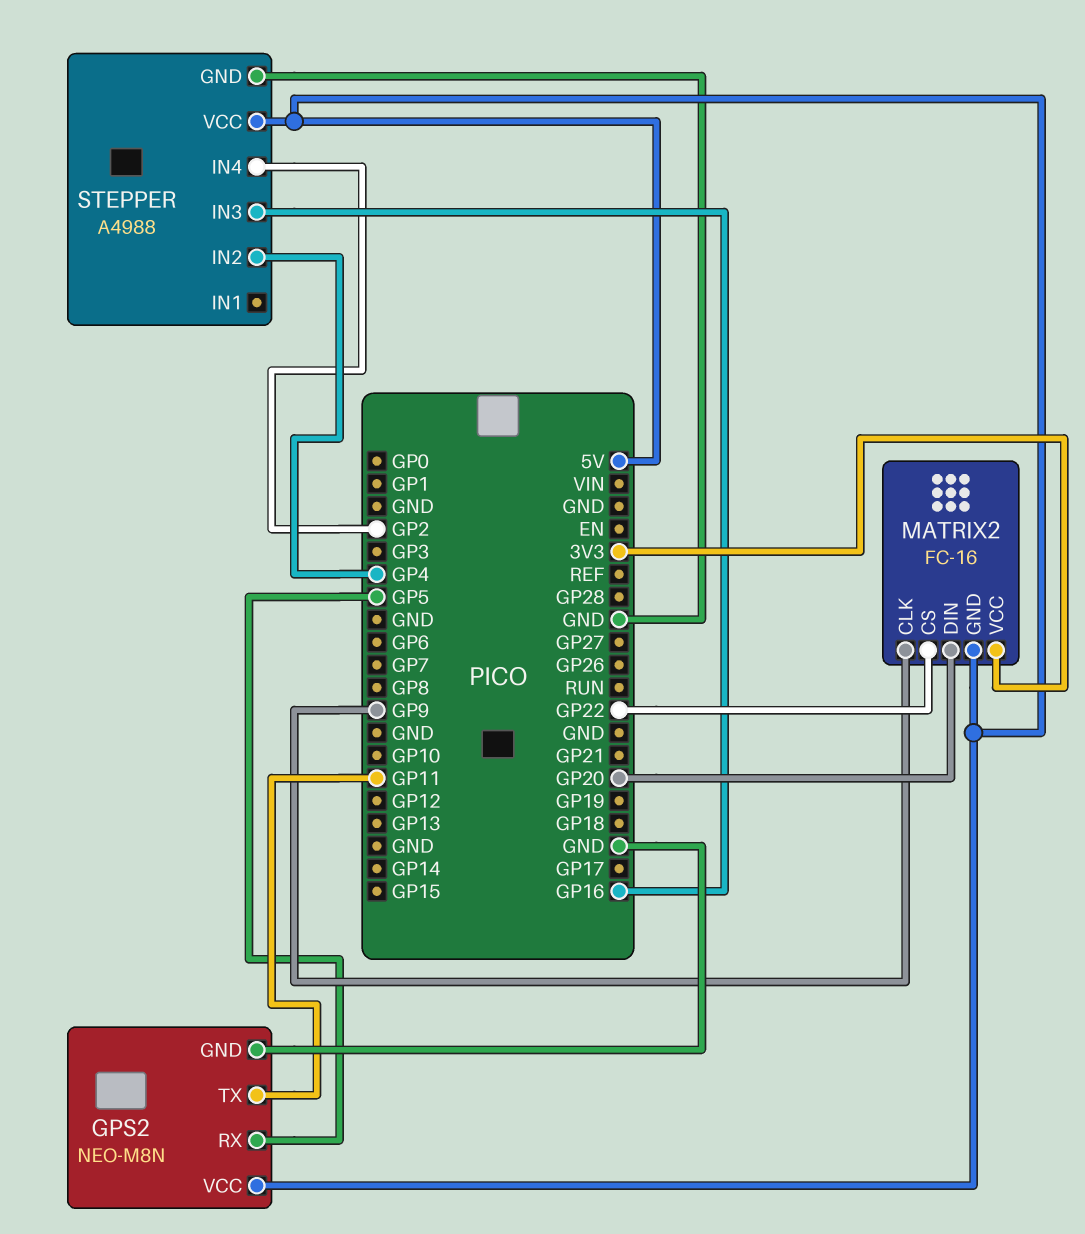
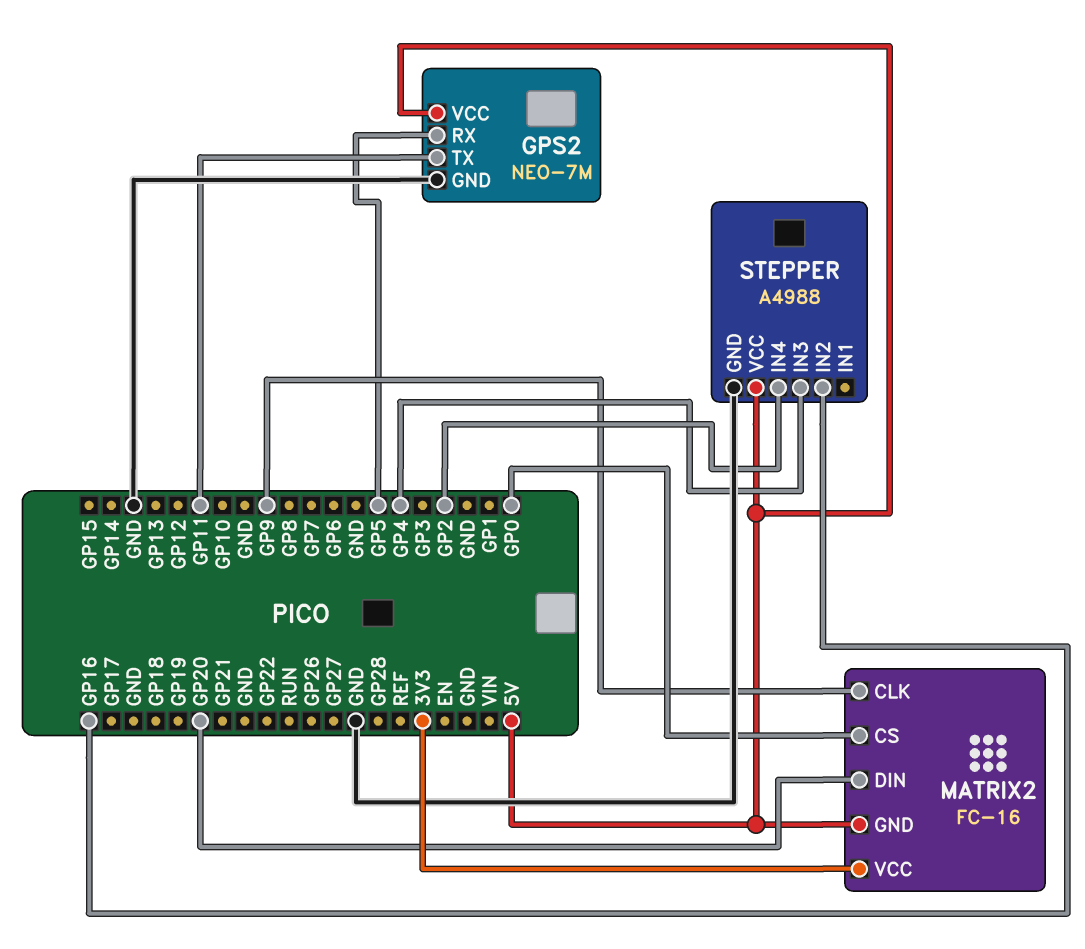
GPS2: NEO-M8N -> NEO-7M
MATRIX2 pin CS: GP22 -> GP0
STEPPER pin IN2: GP4 -> GP16
STEPPER pin IN3: GP16 -> GP4

